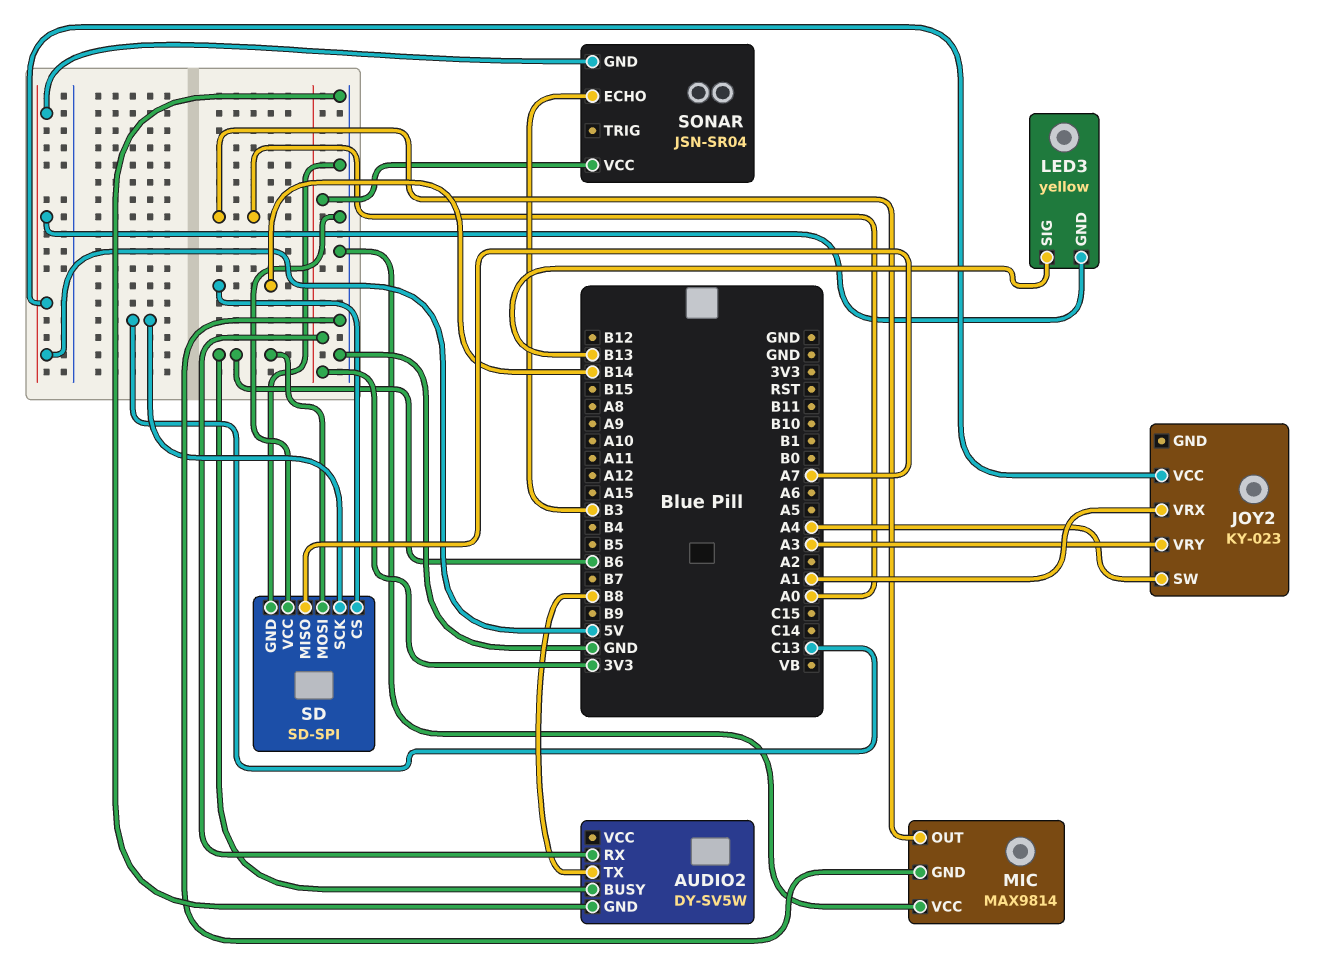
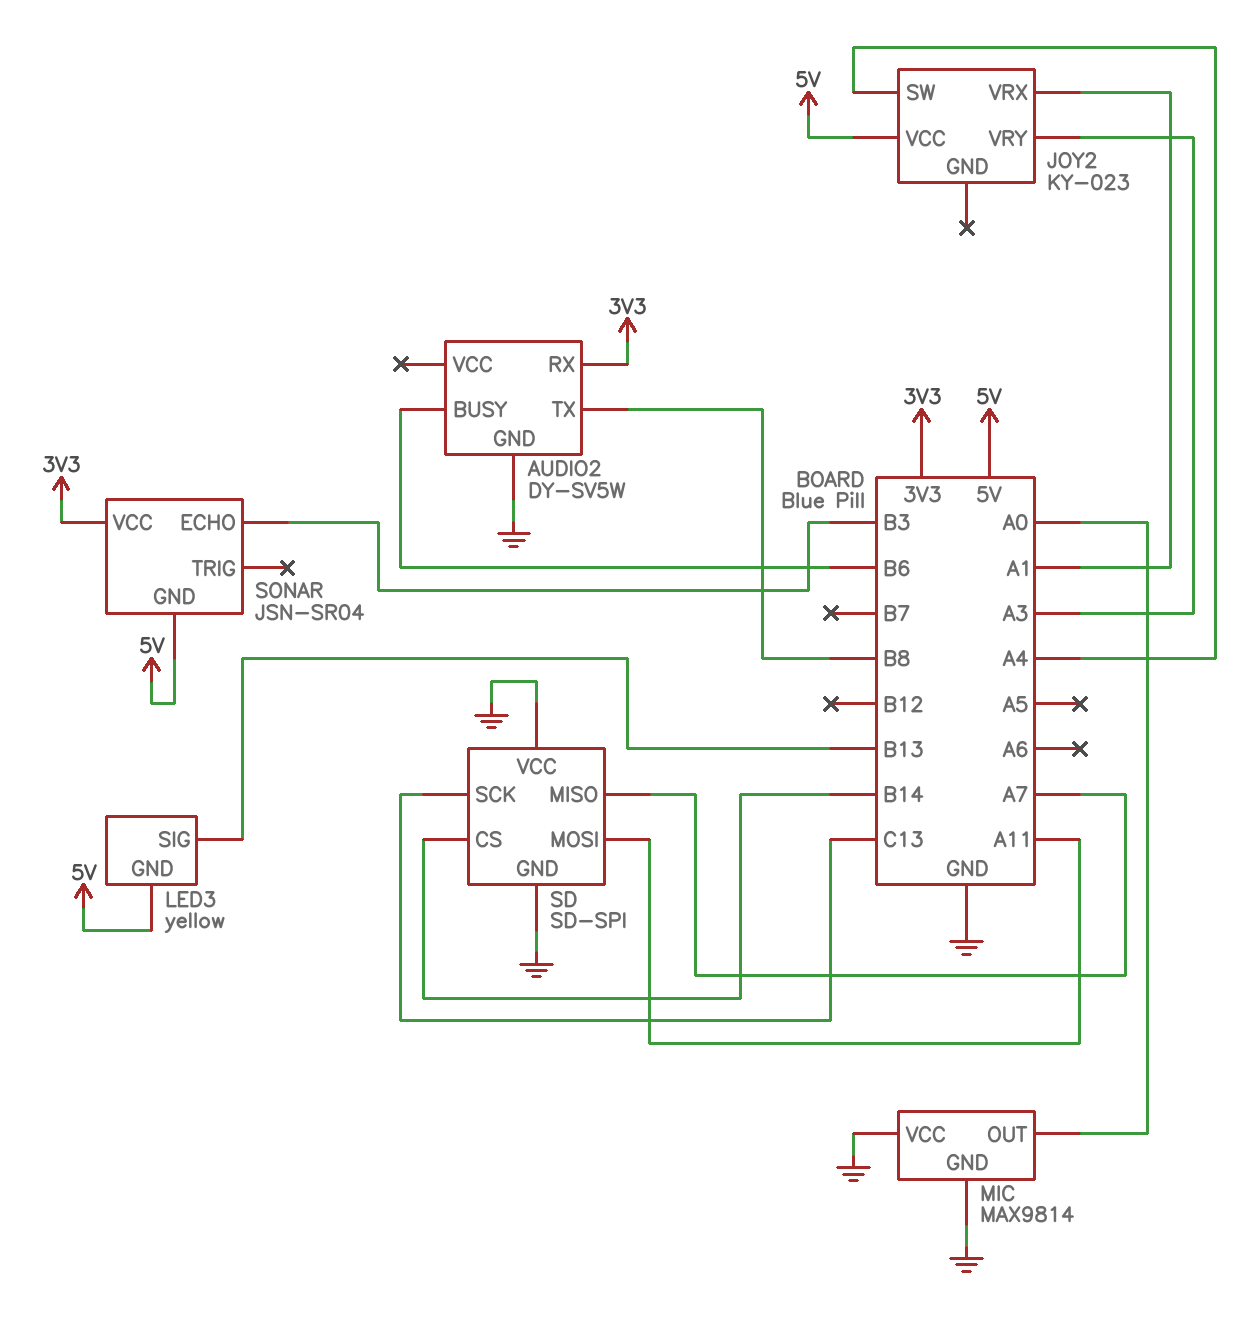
SD pin MOSI: B6 -> A11

